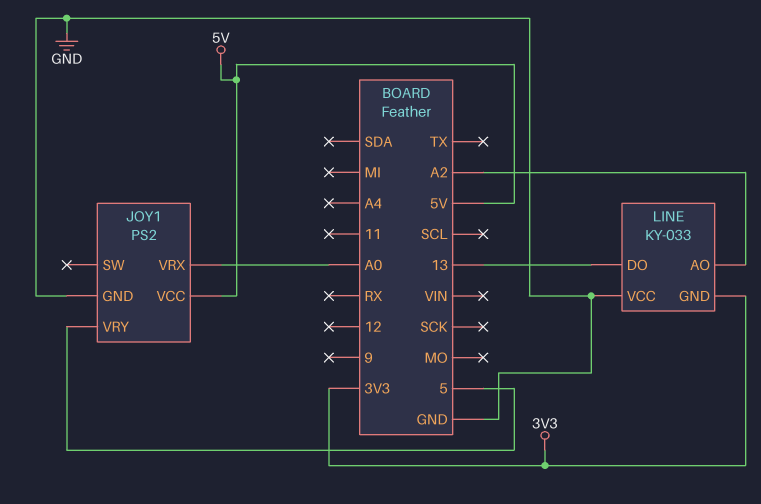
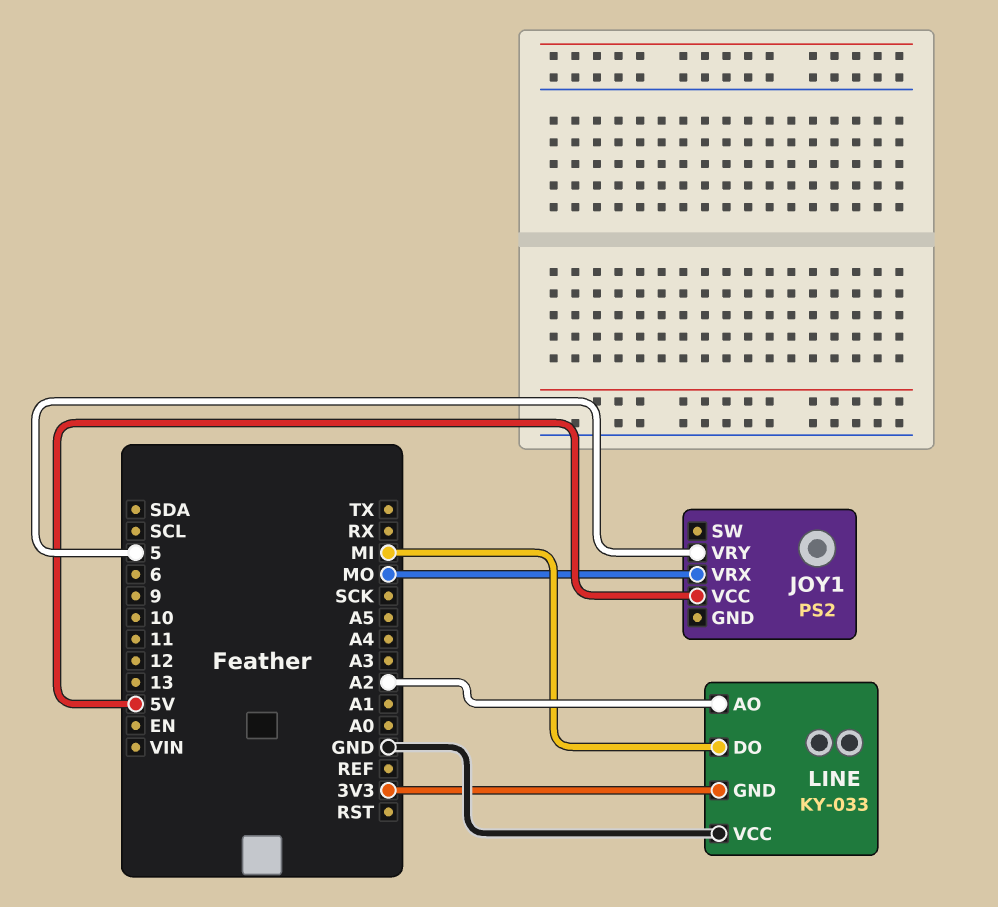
JOY1 pin GND: GND -> none
JOY1 pin VRX: A0 -> MO
LINE pin DO: 13 -> MI

